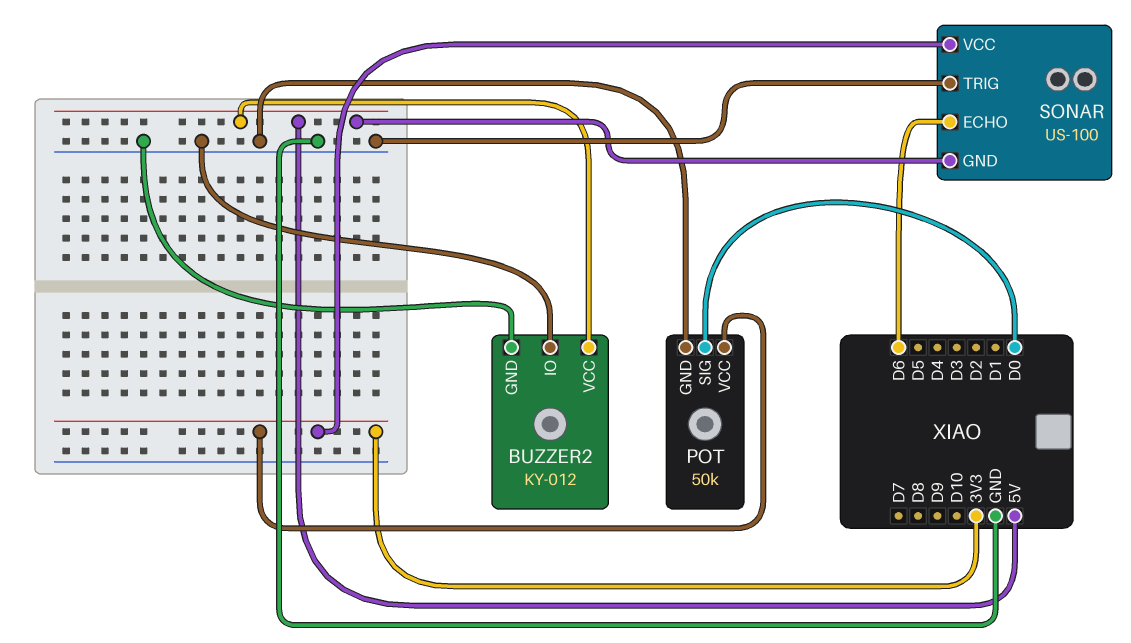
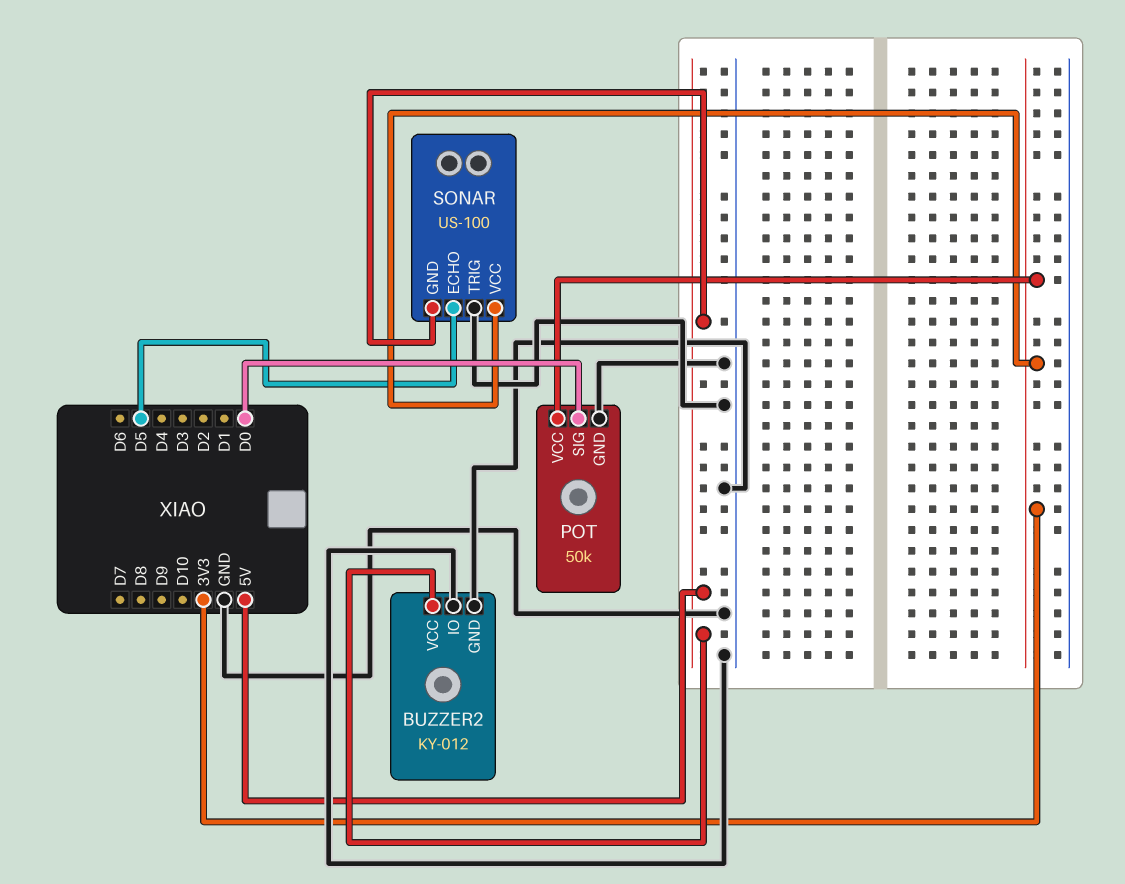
SONAR pin ECHO: D6 -> D5

